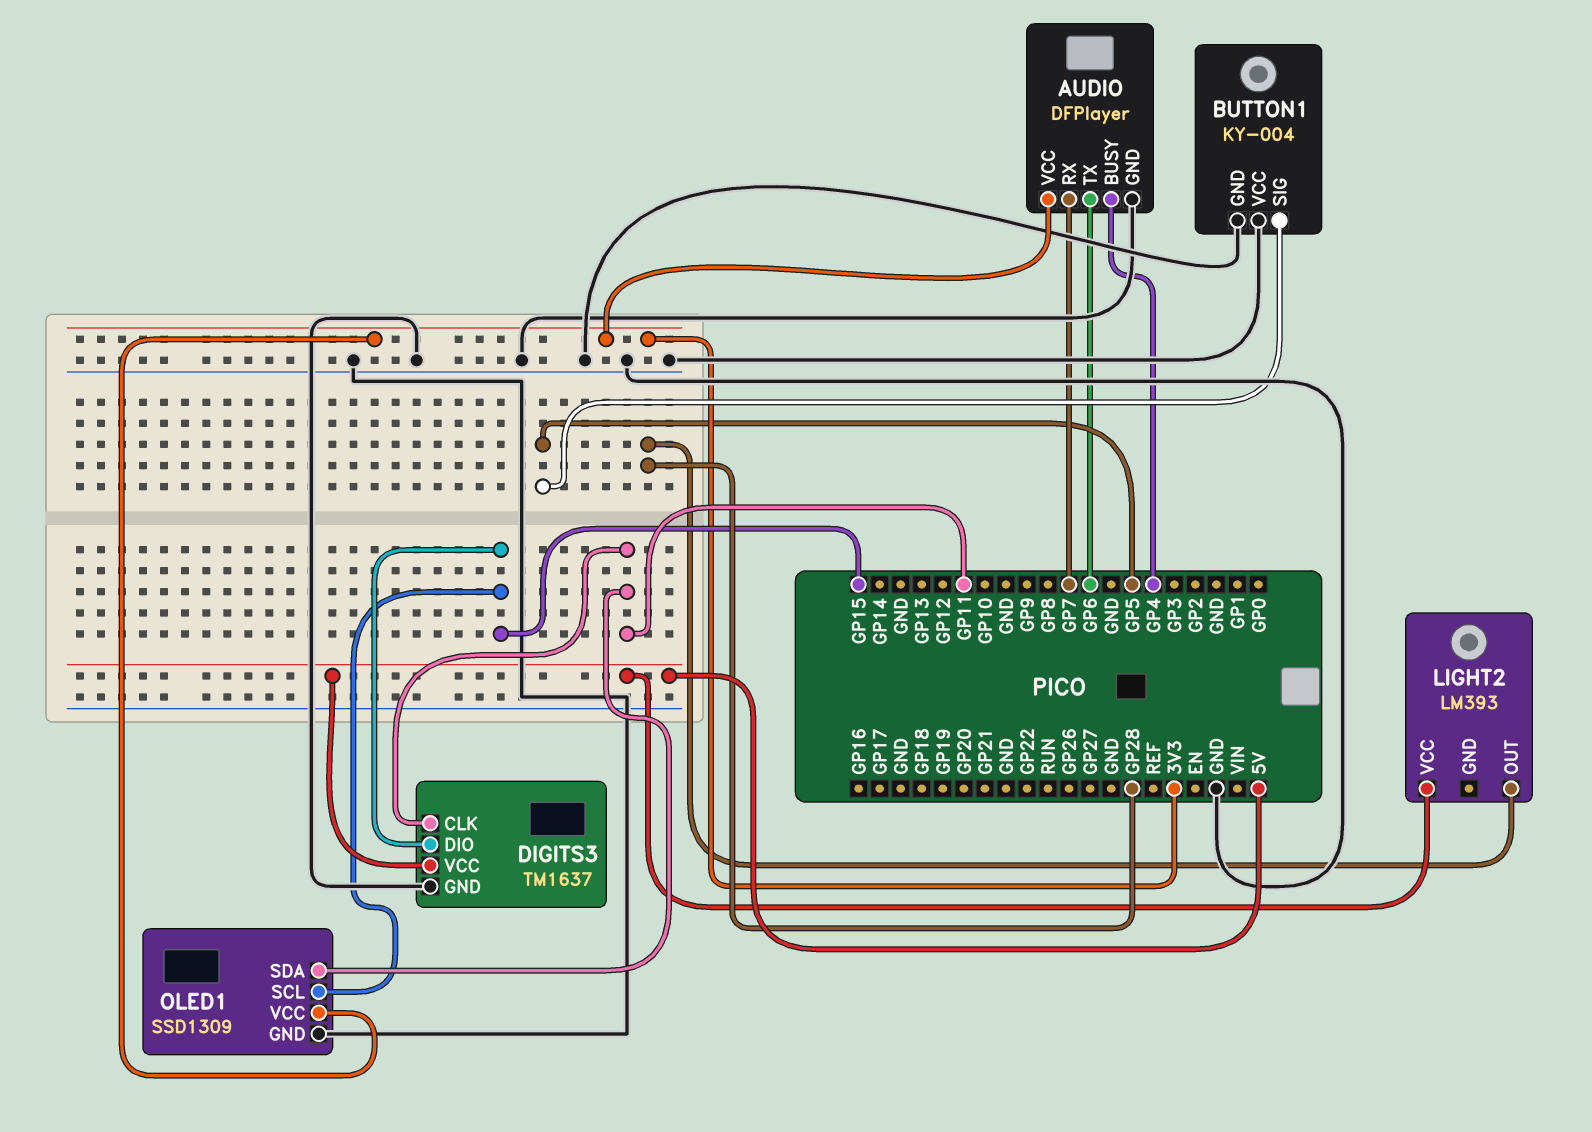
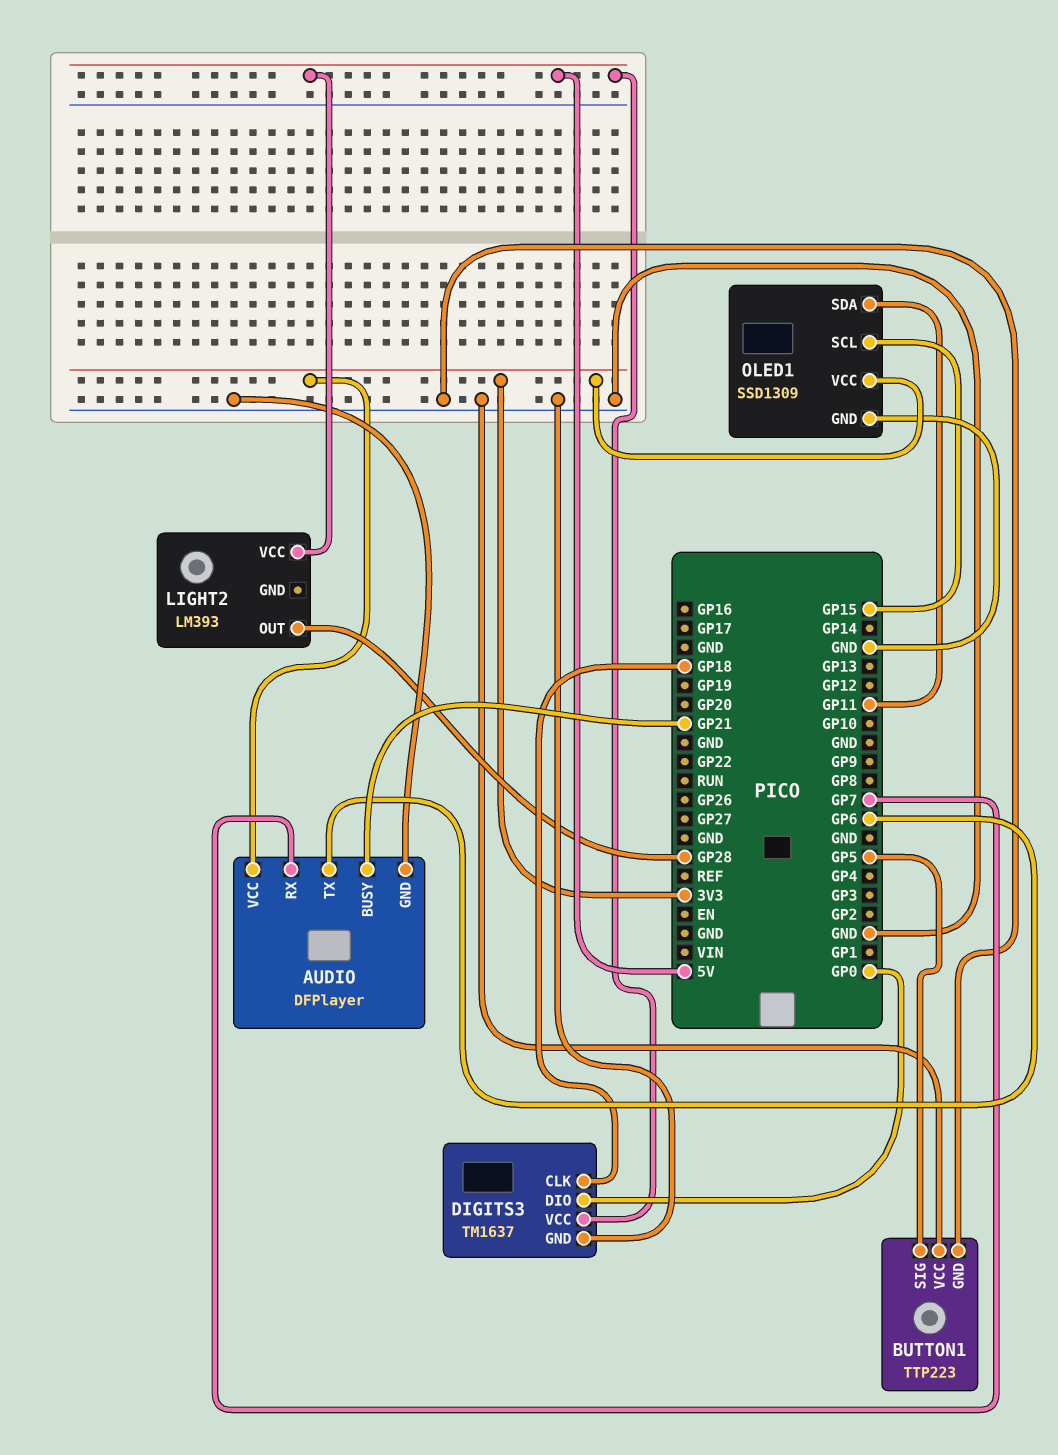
AUDIO pin BUSY: GP4 -> GP21
BUTTON1: KY-004 -> TTP223
DIGITS3 pin CLK: GP11 -> GP18
DIGITS3 pin DIO: GP15 -> GP0

